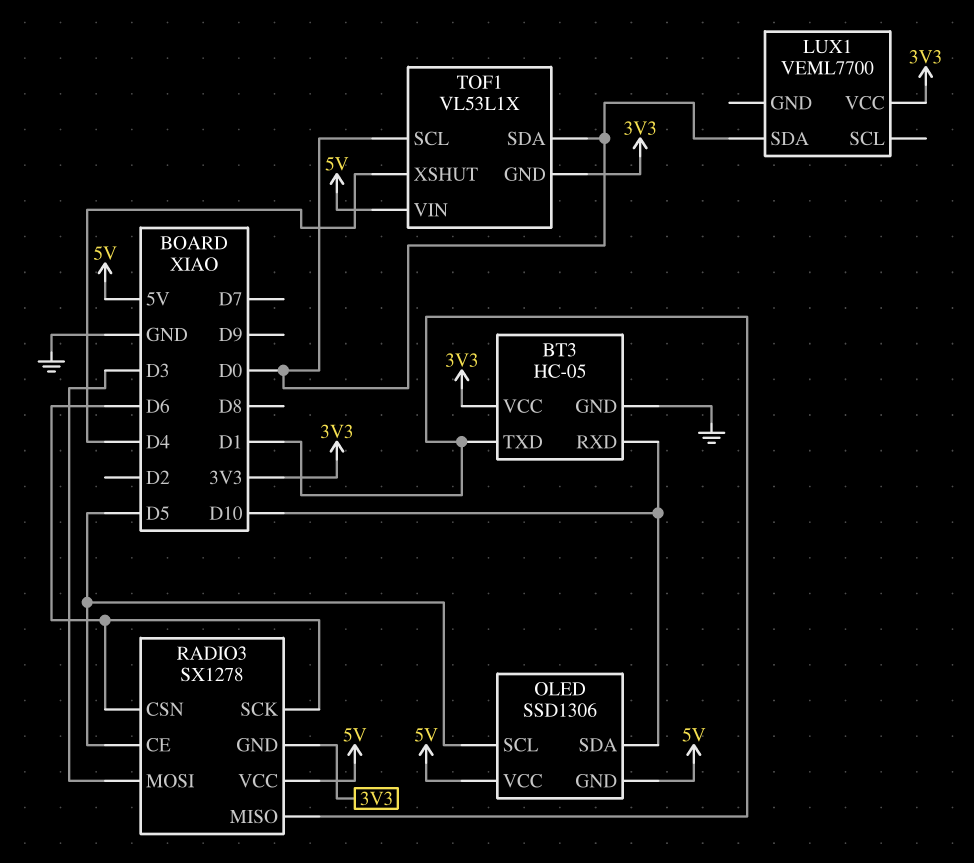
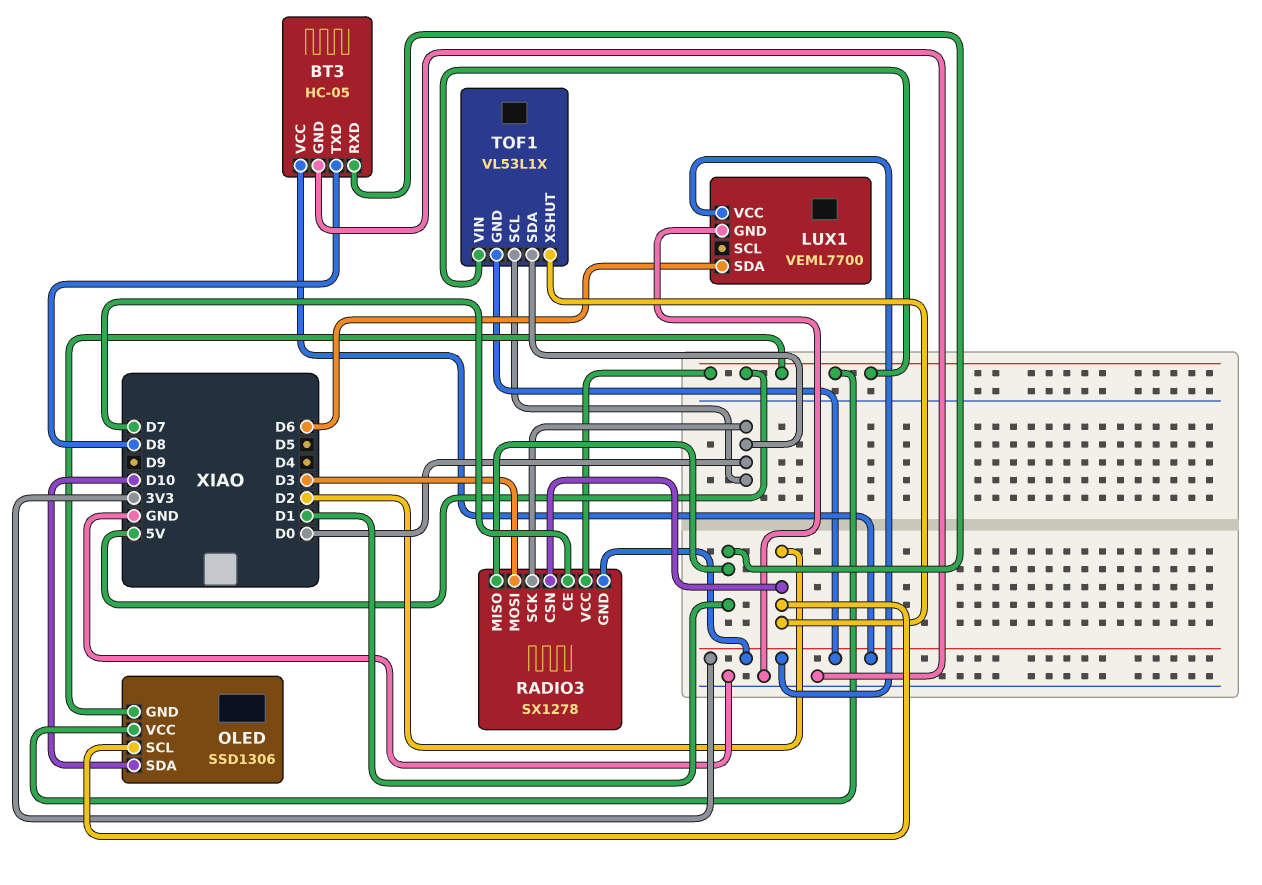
BT3 pin RXD: D10 -> D1
BT3 pin TXD: D1 -> D8
LUX1 pin GND: none -> GND
LUX1 pin SDA: D0 -> D6
OLED pin SCL: D5 -> D2
RADIO3 pin CE: D5 -> D7
RADIO3 pin CSN: D6 -> D2
RADIO3 pin SCK: D6 -> D0
TOF1 pin XSHUT: D4 -> D2

